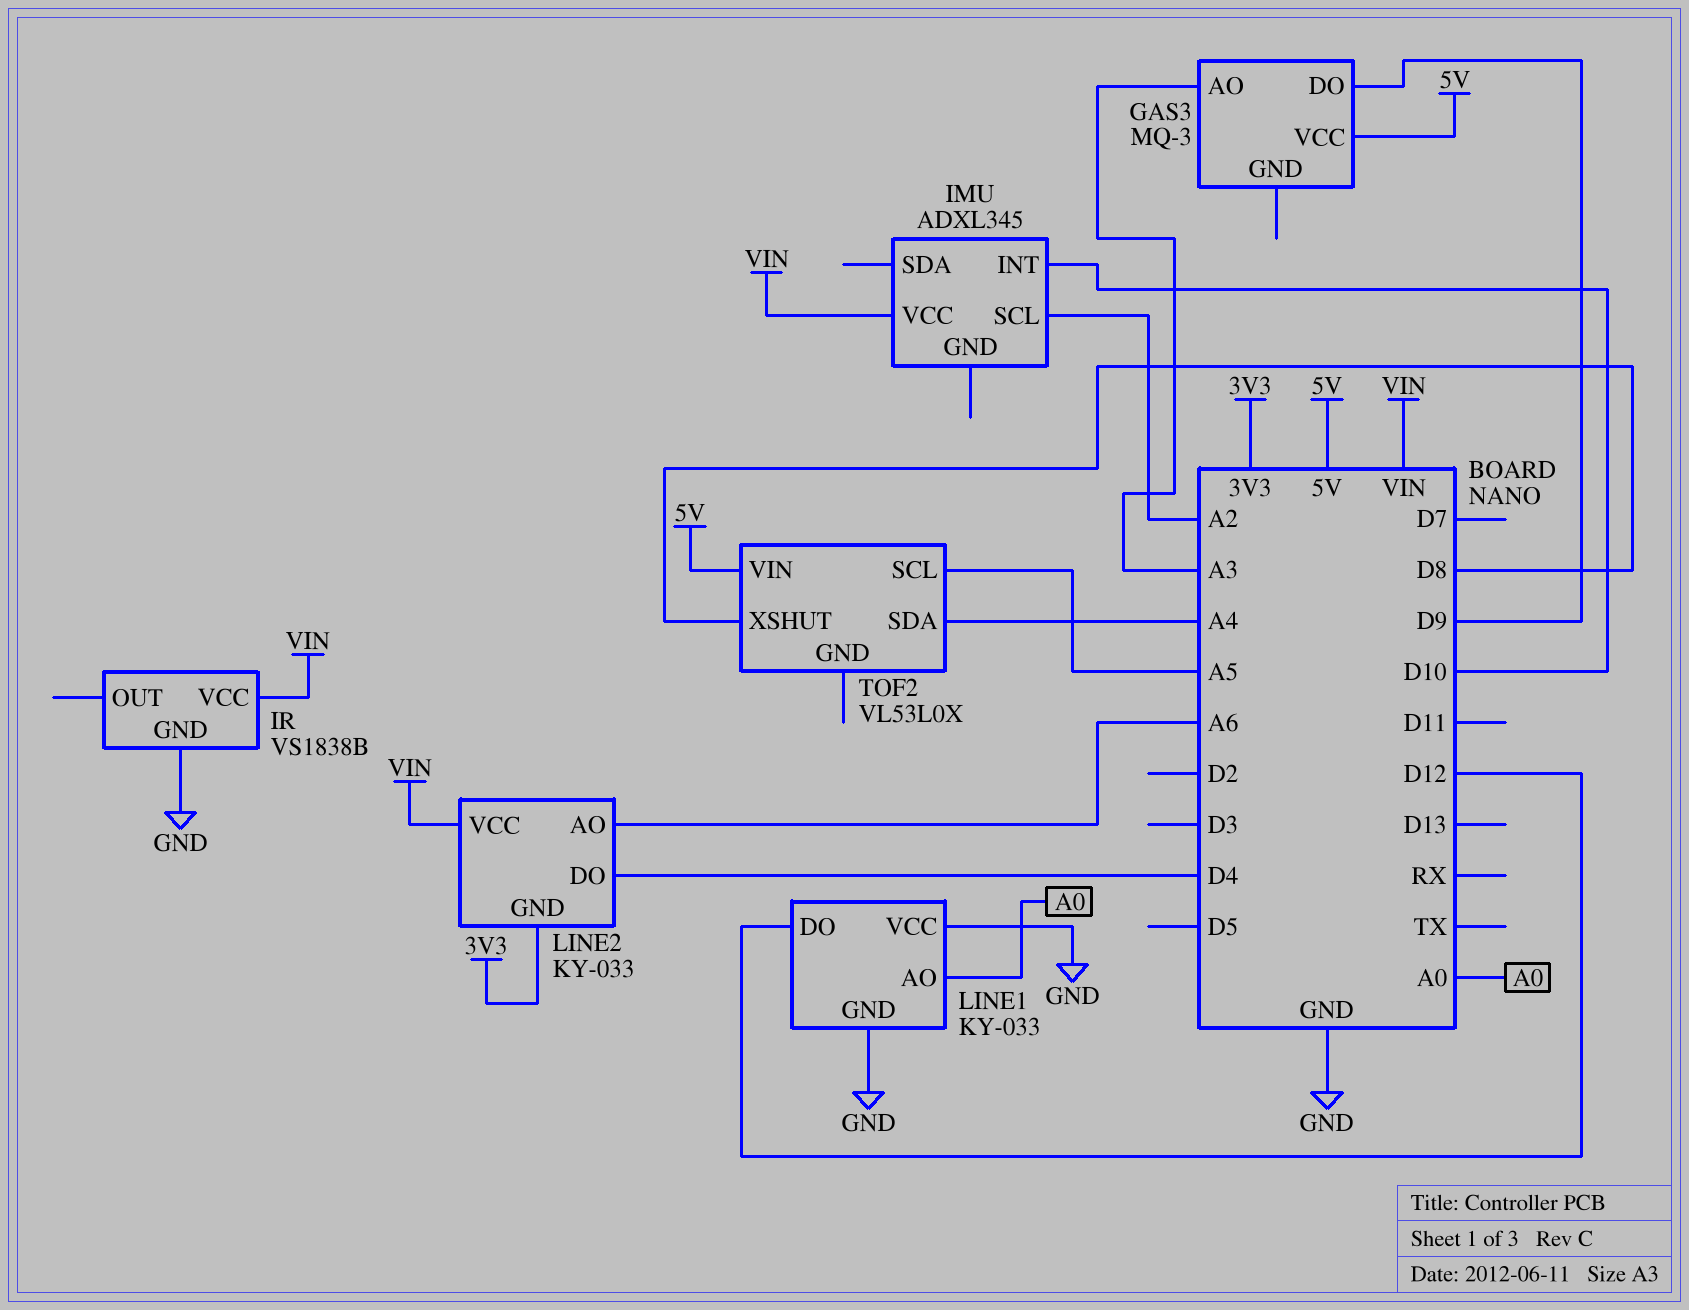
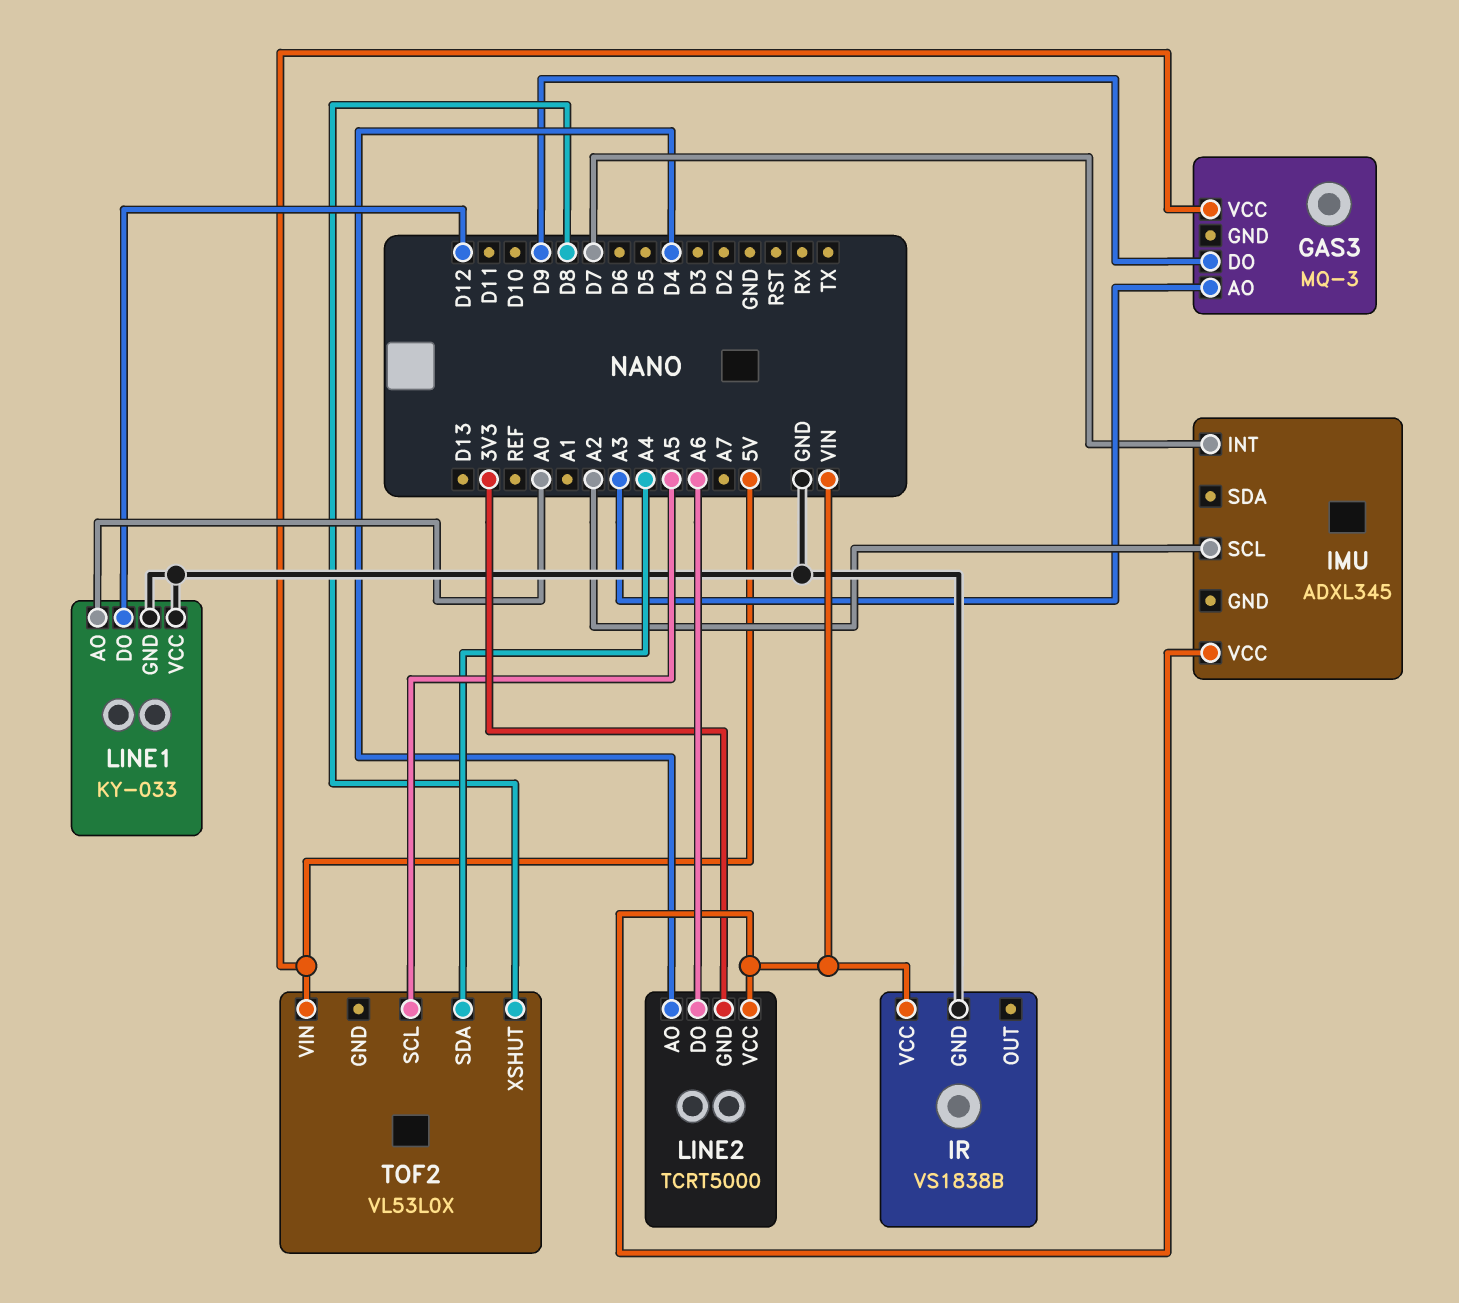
IMU pin INT: D10 -> D7
LINE2: KY-033 -> TCRT5000
LINE2 pin AO: A6 -> D4
LINE2 pin DO: D4 -> A6

